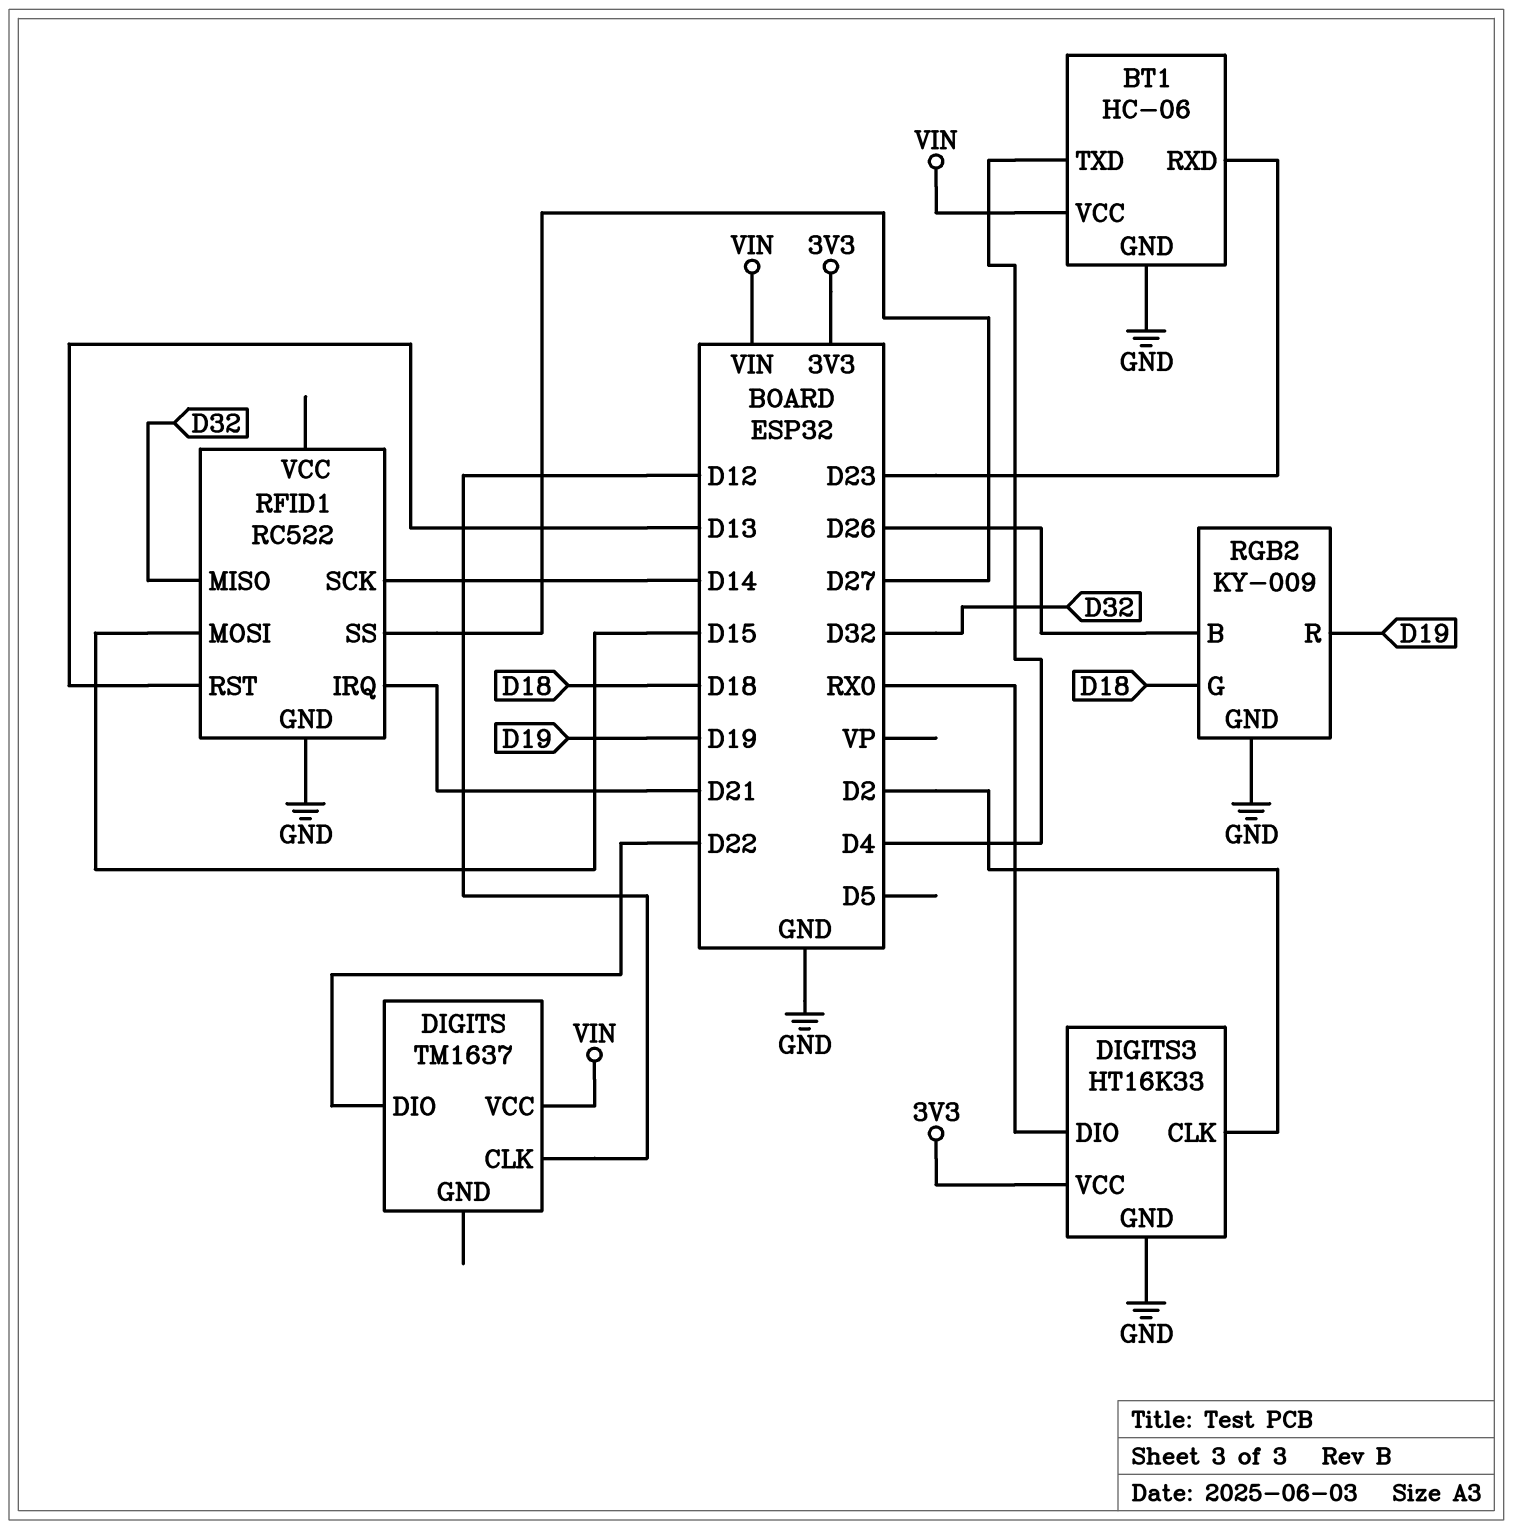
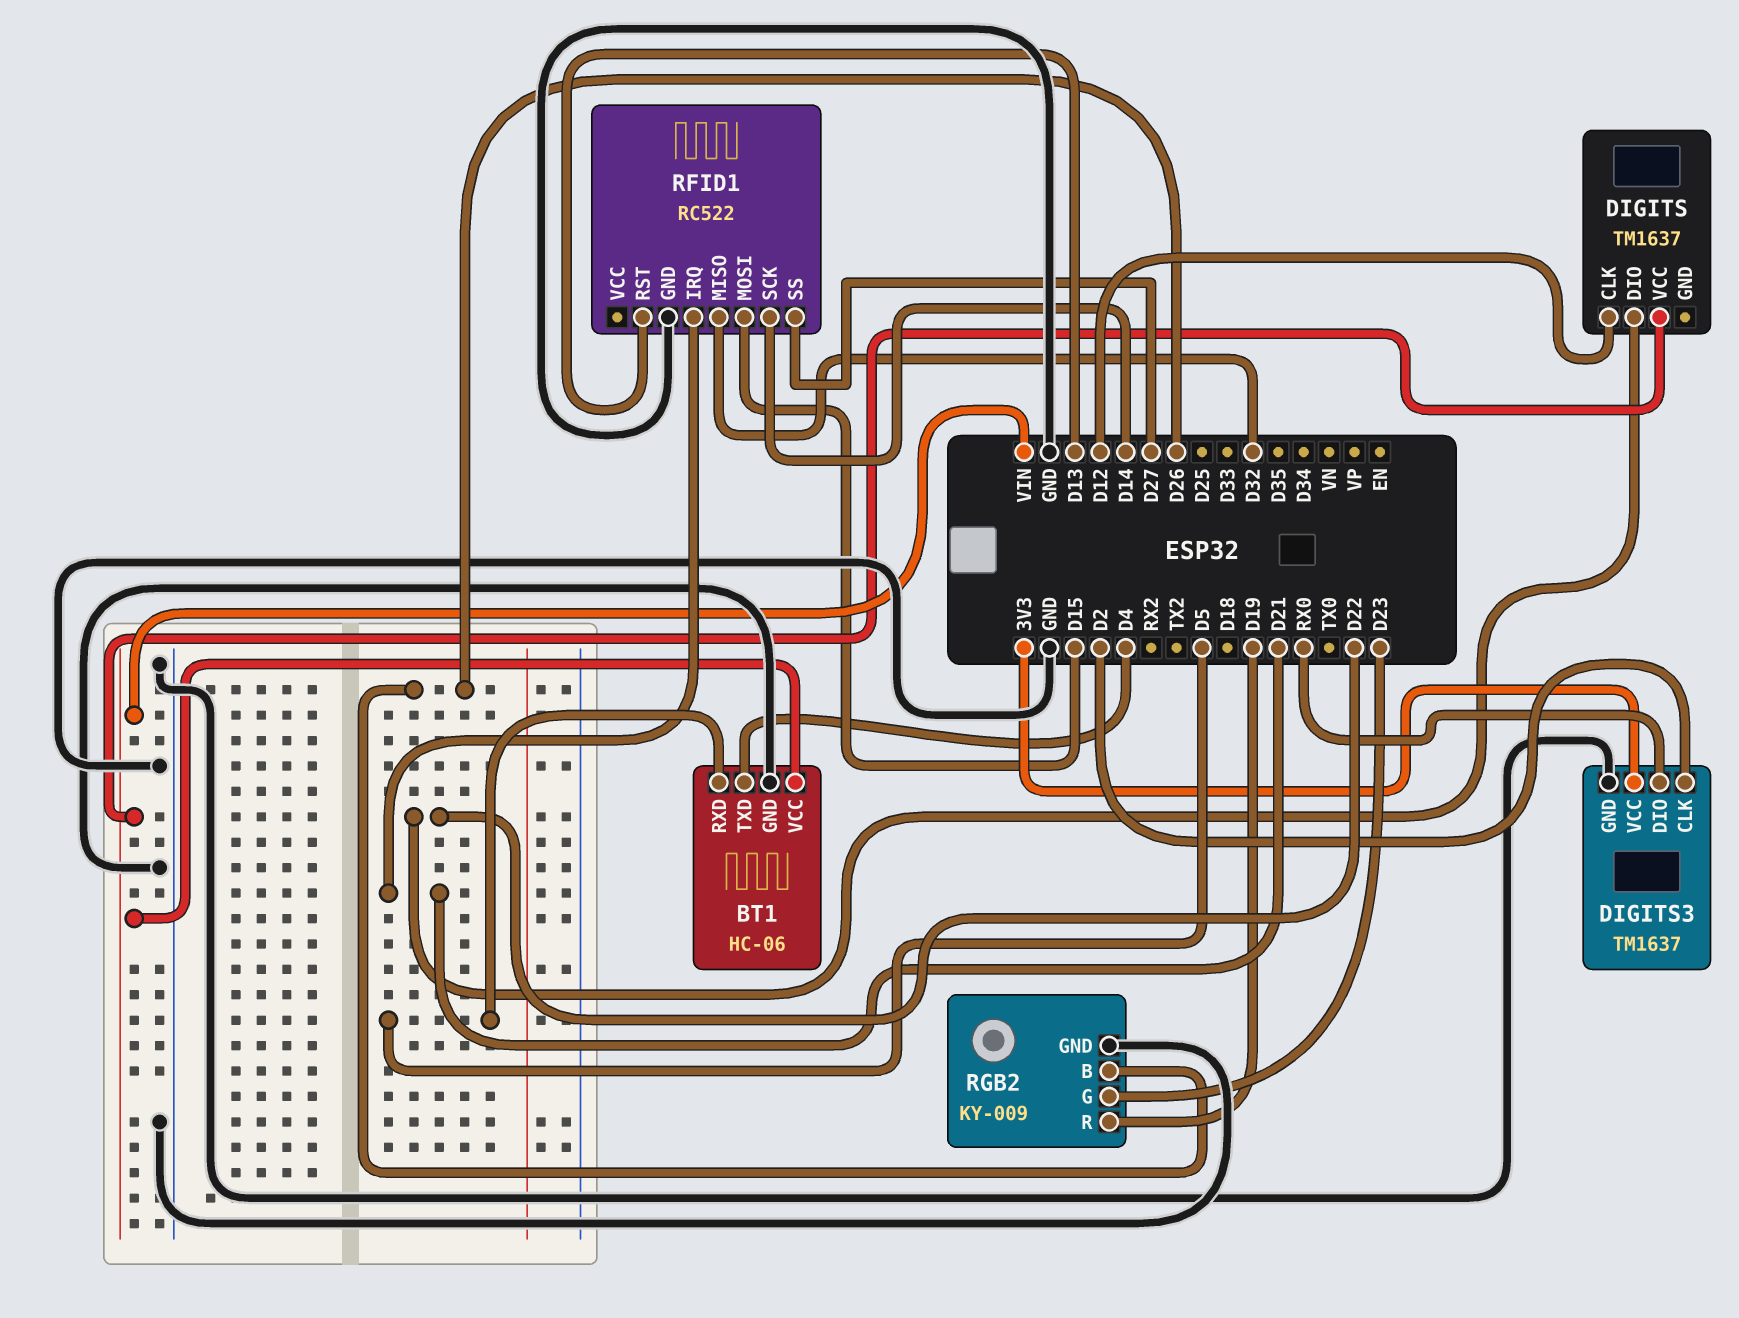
BT1 pin RXD: D23 -> D5
DIGITS3: HT16K33 -> TM1637
RGB2 pin G: D18 -> D23

